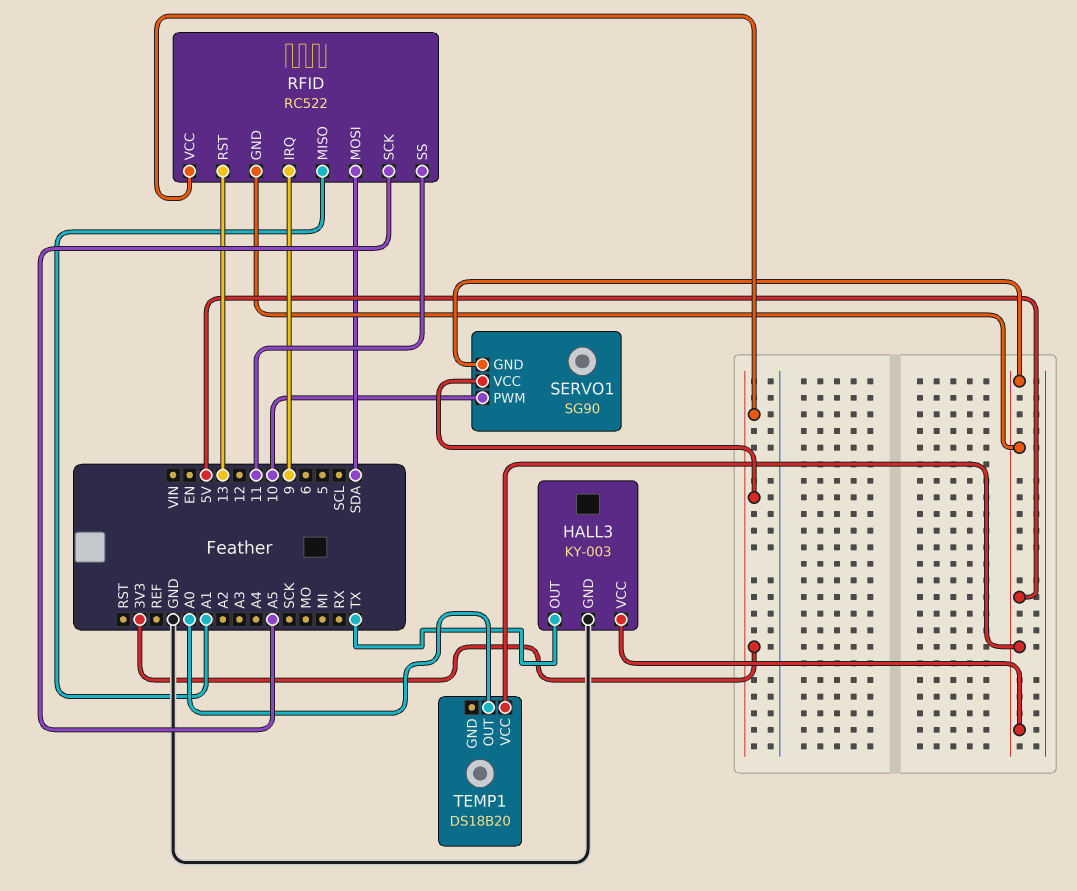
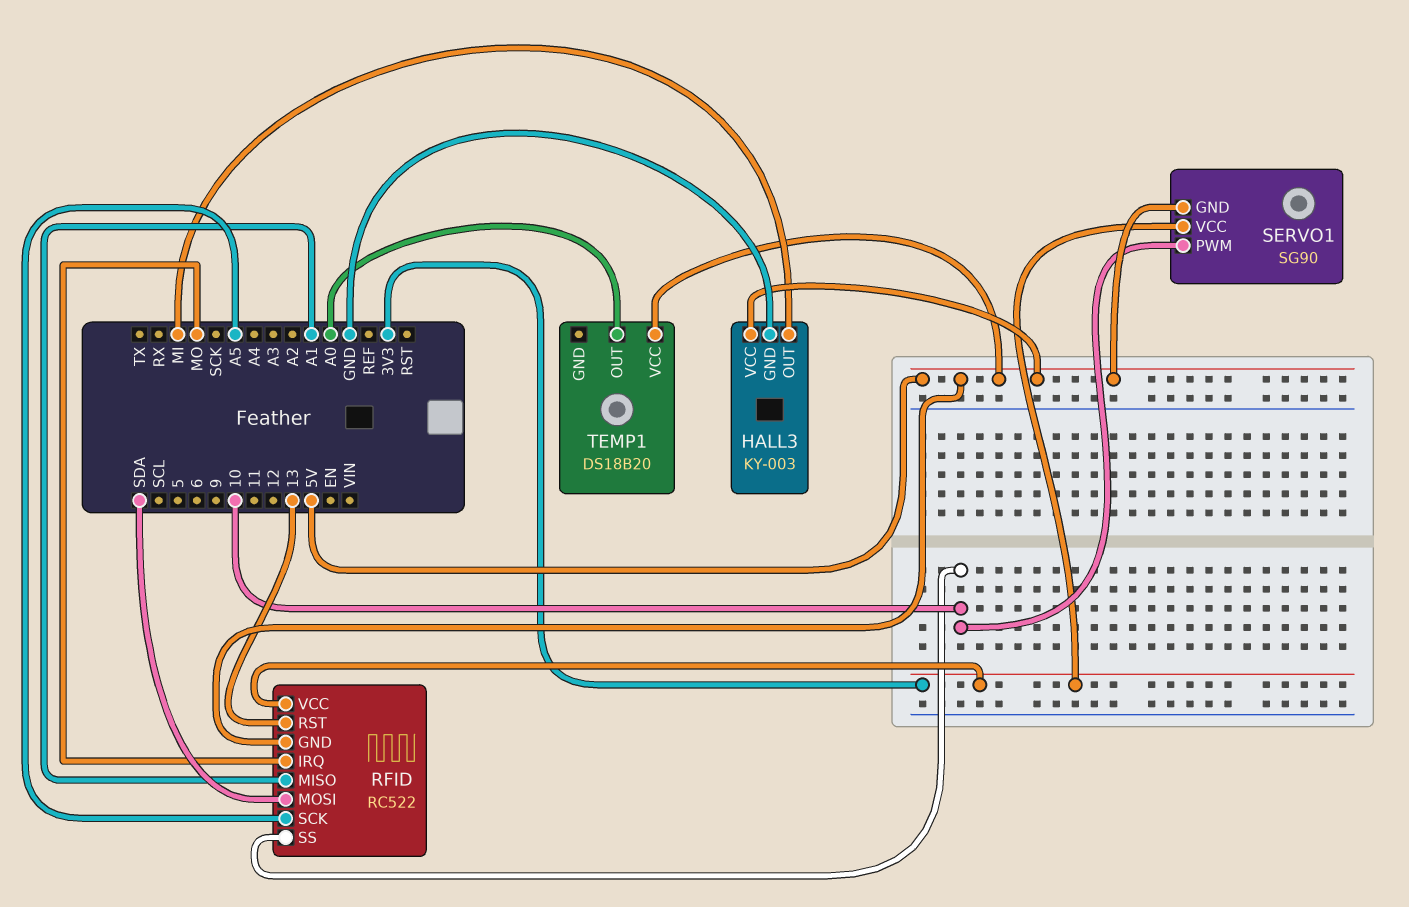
HALL3 pin OUT: TX -> MI
RFID pin IRQ: 9 -> MO
RFID pin SS: 11 -> 10

